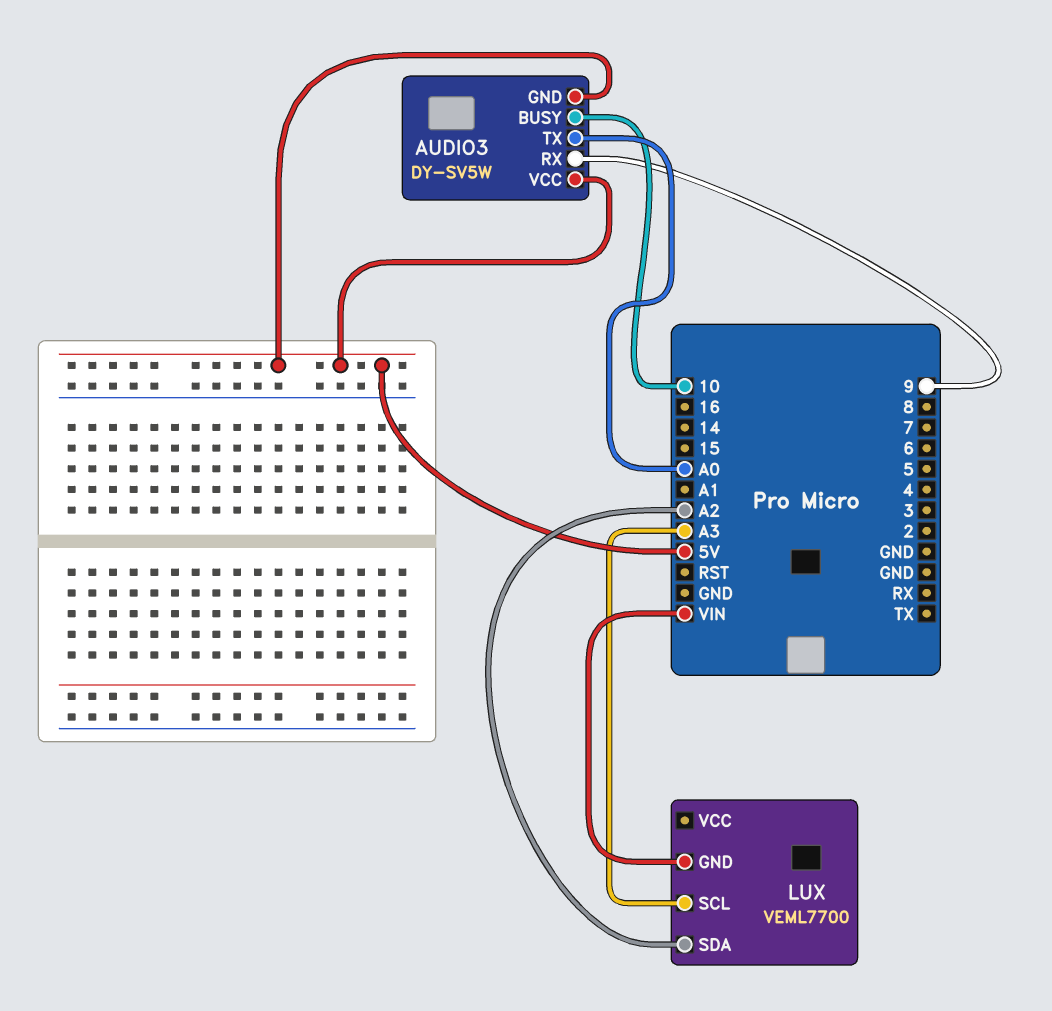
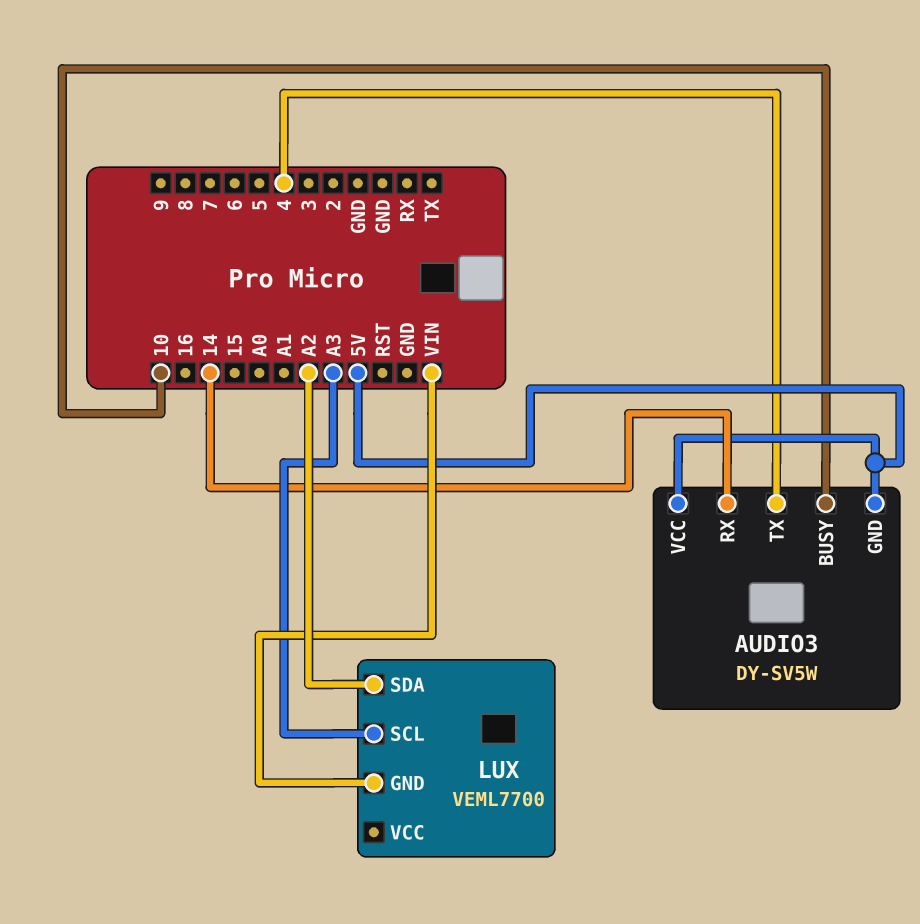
AUDIO3 pin RX: 9 -> 14
AUDIO3 pin TX: A0 -> 4

